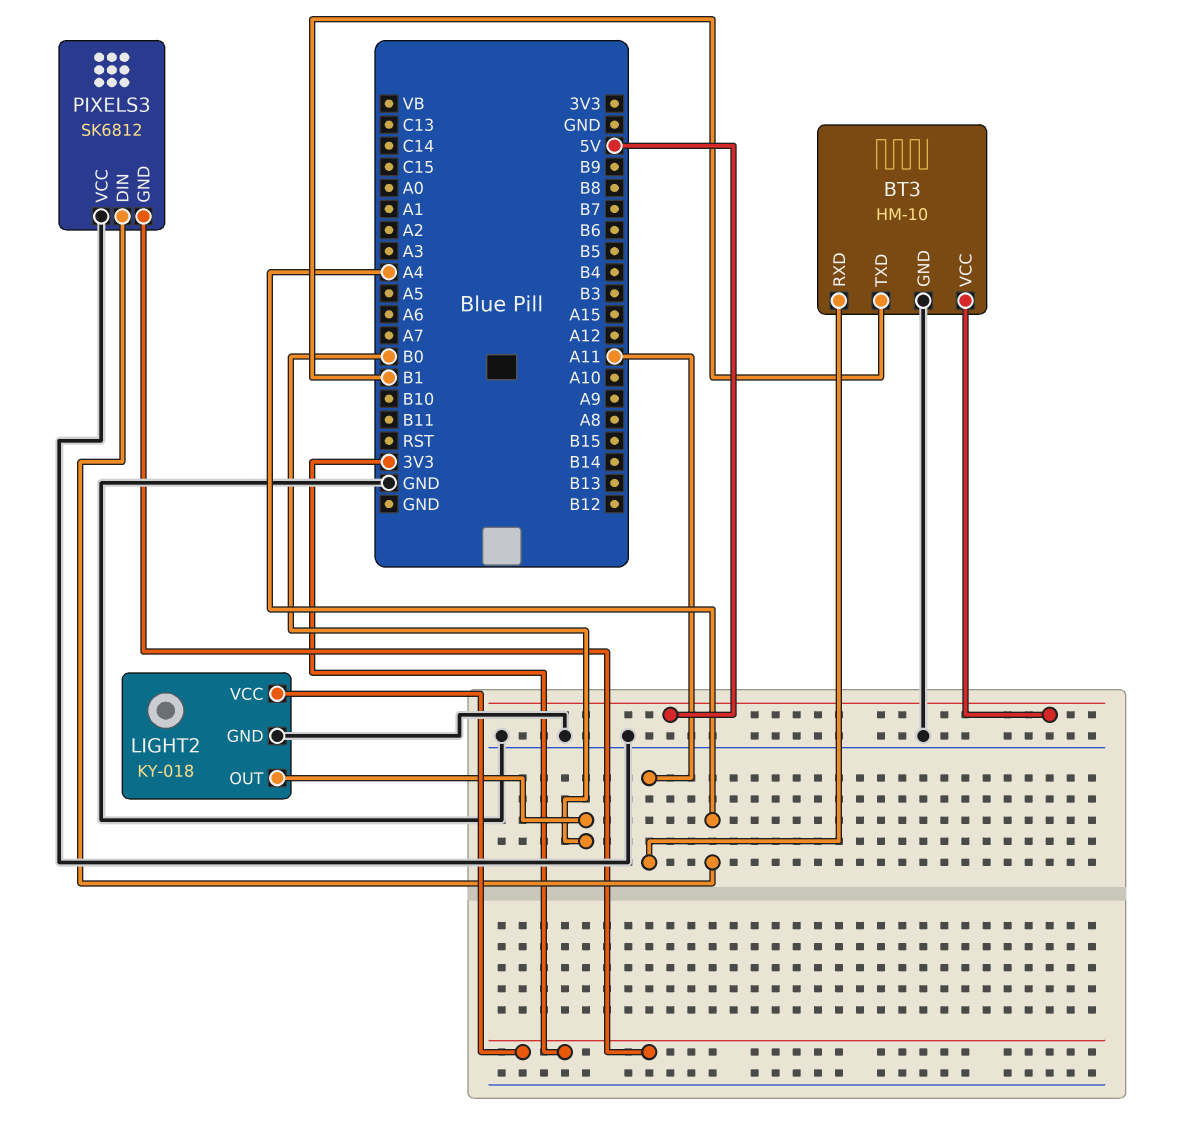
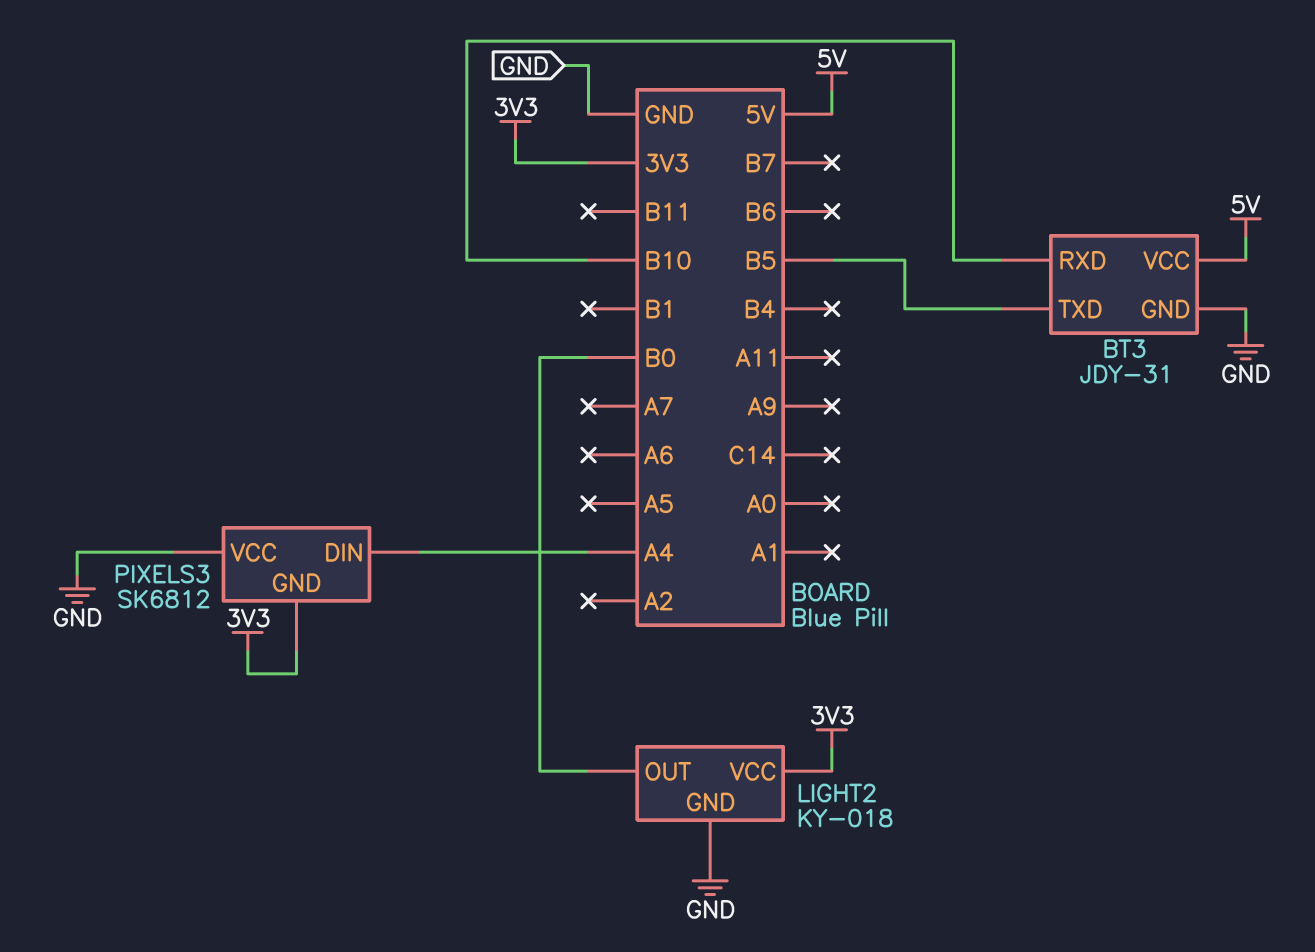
BT3: HM-10 -> JDY-31
BT3 pin RXD: A11 -> B10
BT3 pin TXD: B1 -> B5

